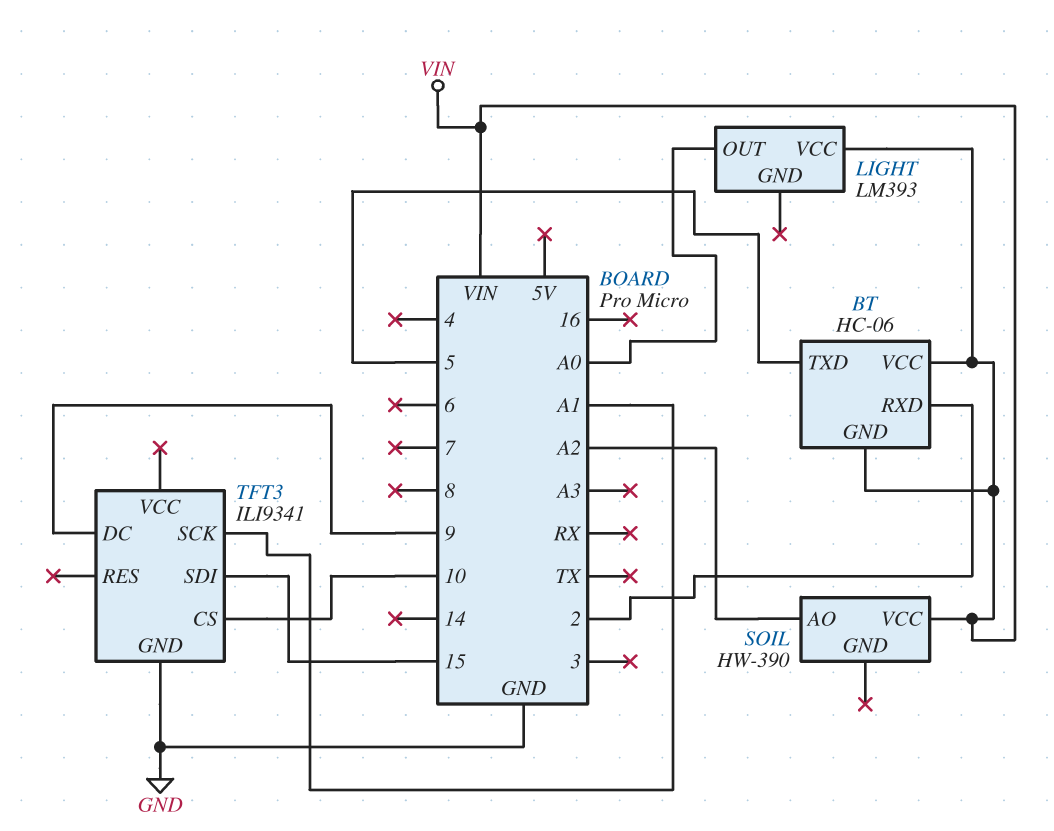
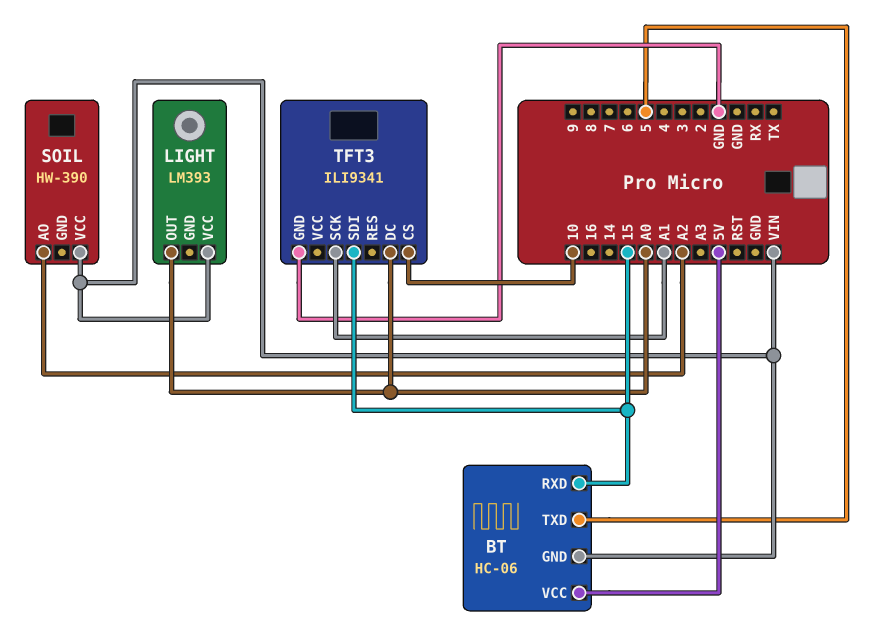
BT pin RXD: 2 -> 15
BT pin VCC: VIN -> 5V
TFT3 pin DC: 9 -> A0

